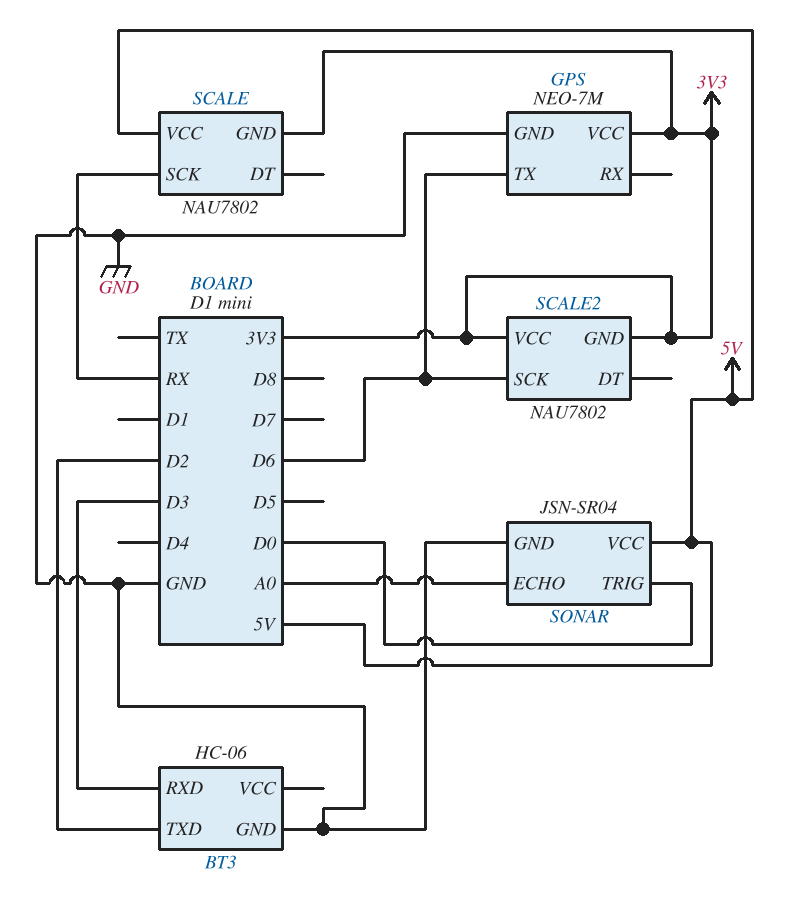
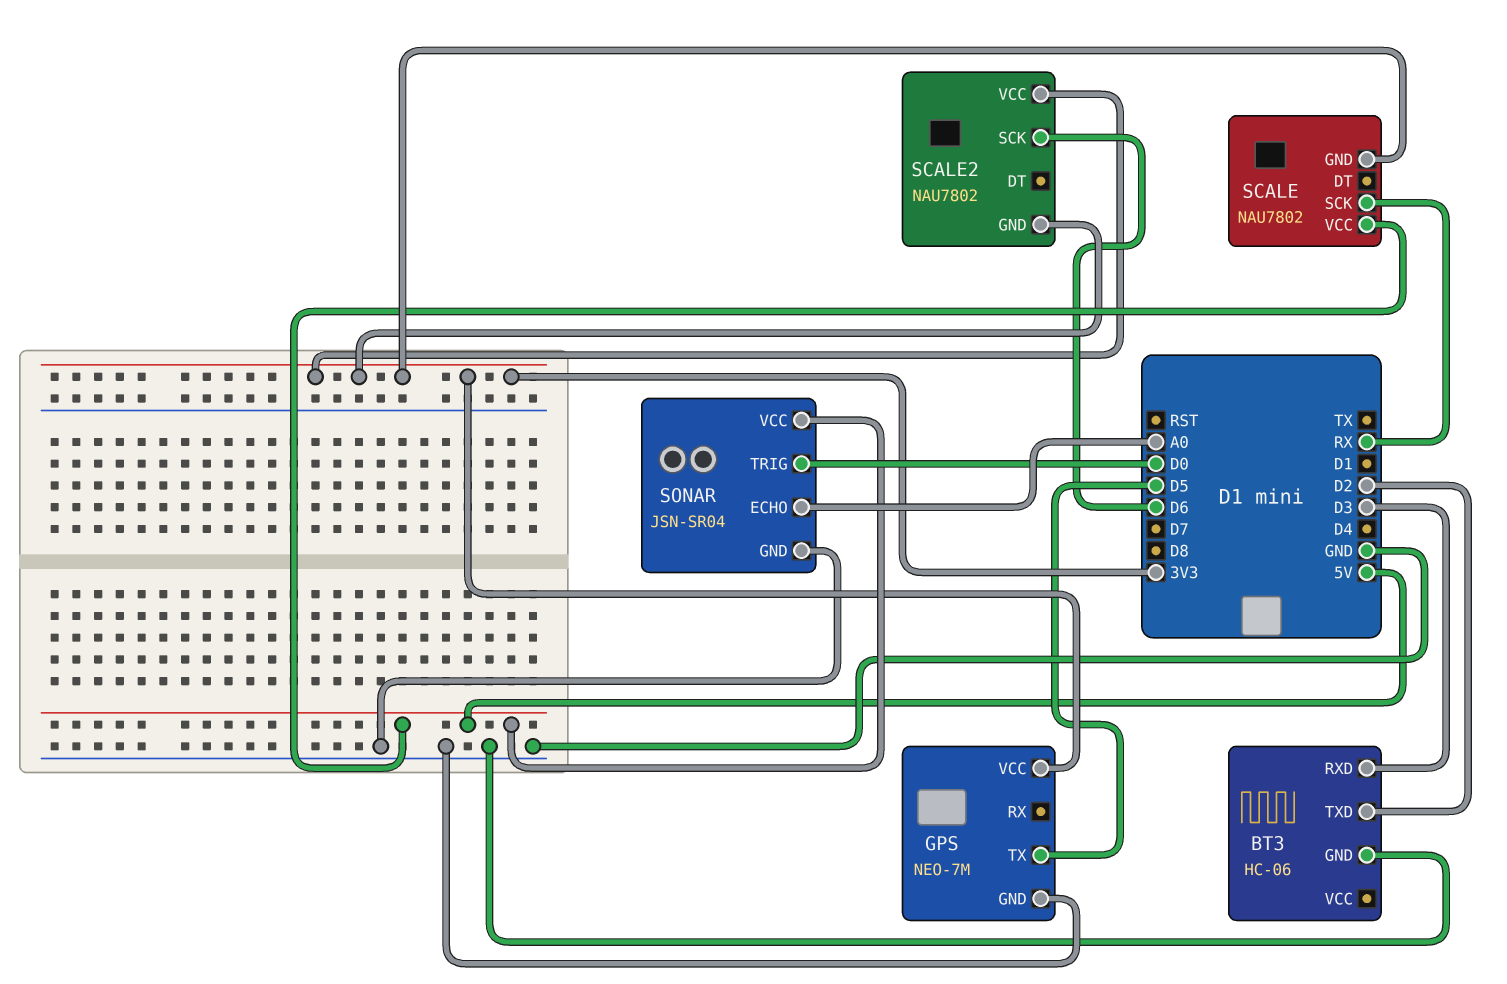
GPS pin TX: D6 -> D5

